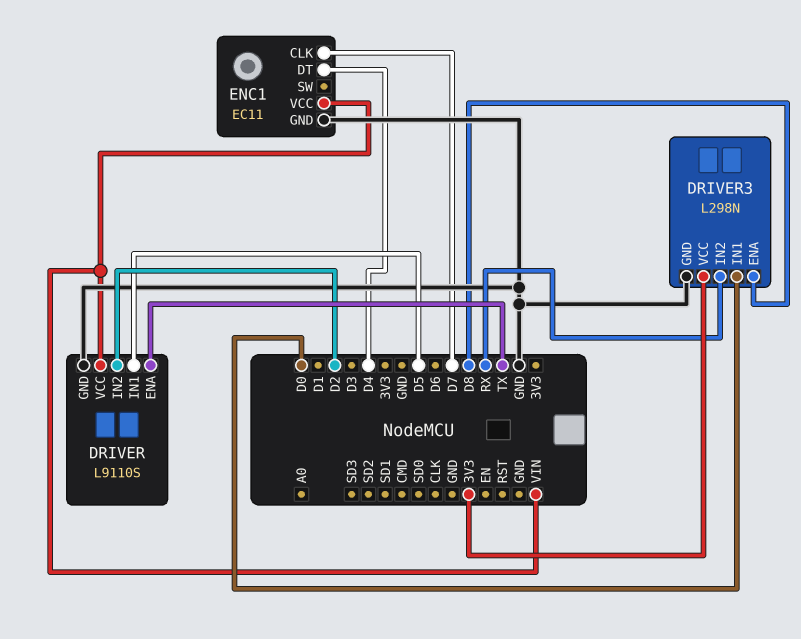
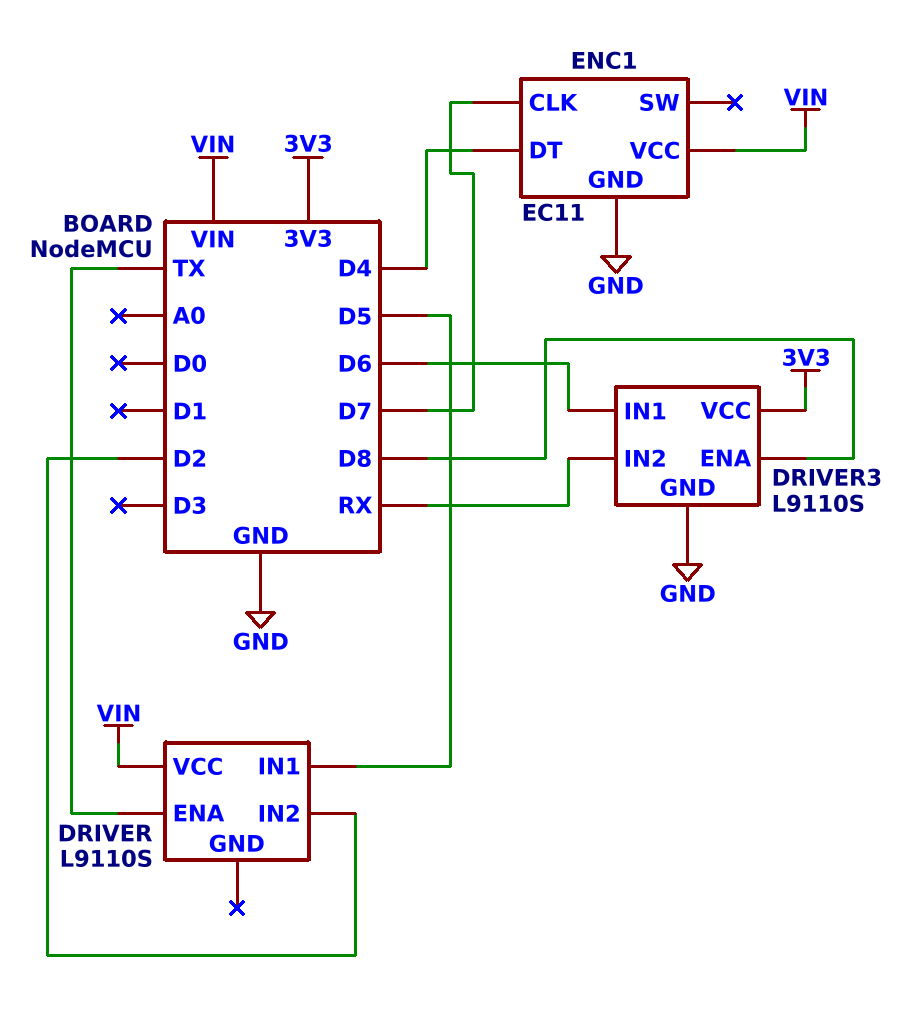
DRIVER pin GND: GND -> none
DRIVER3: L298N -> L9110S
DRIVER3 pin IN1: D0 -> D6

